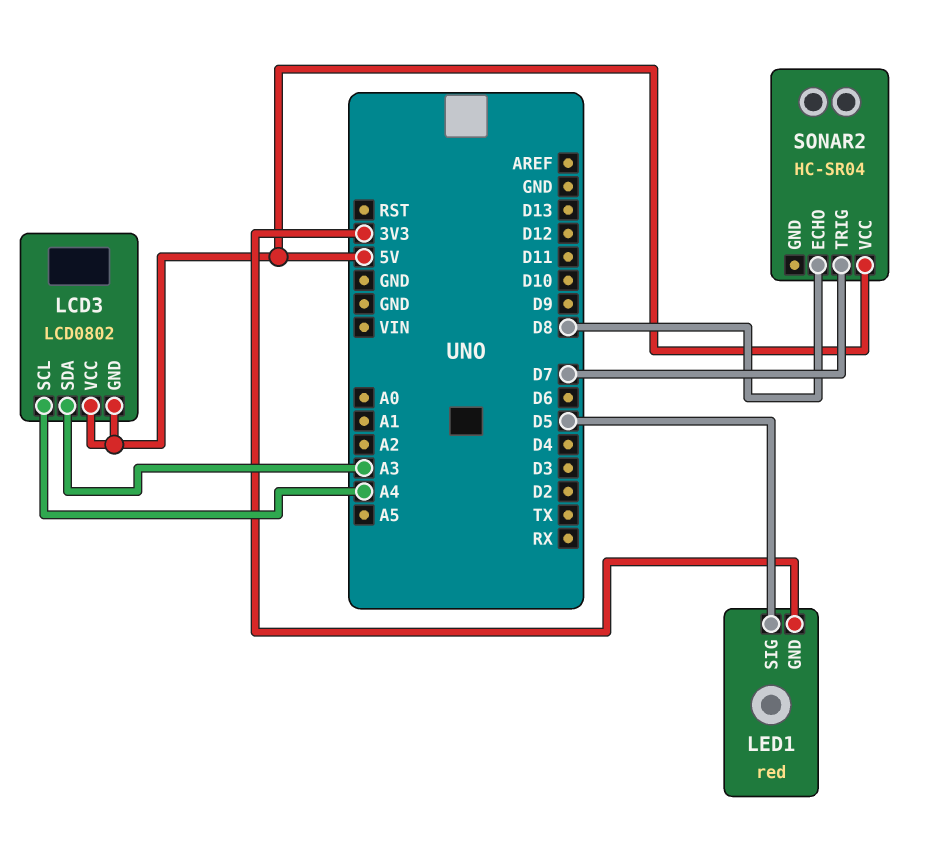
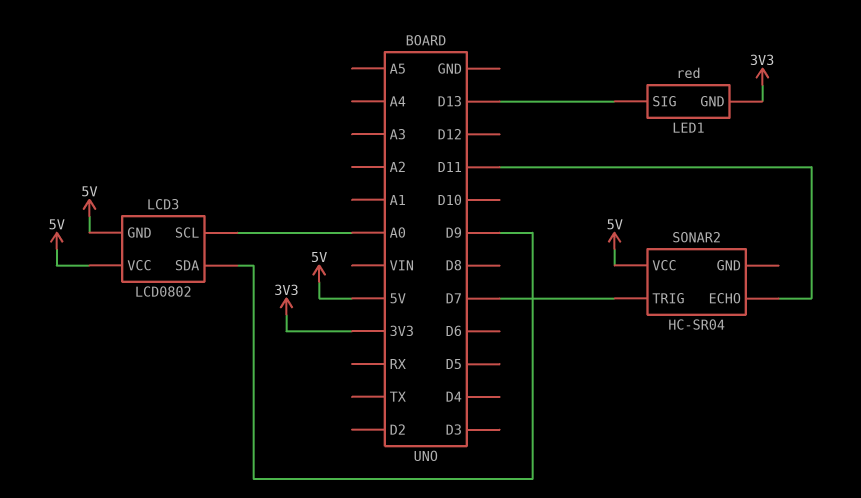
LCD3 pin SCL: A4 -> A0
LCD3 pin SDA: A3 -> D9
LED1 pin SIG: D5 -> D13
SONAR2 pin ECHO: D8 -> D11

